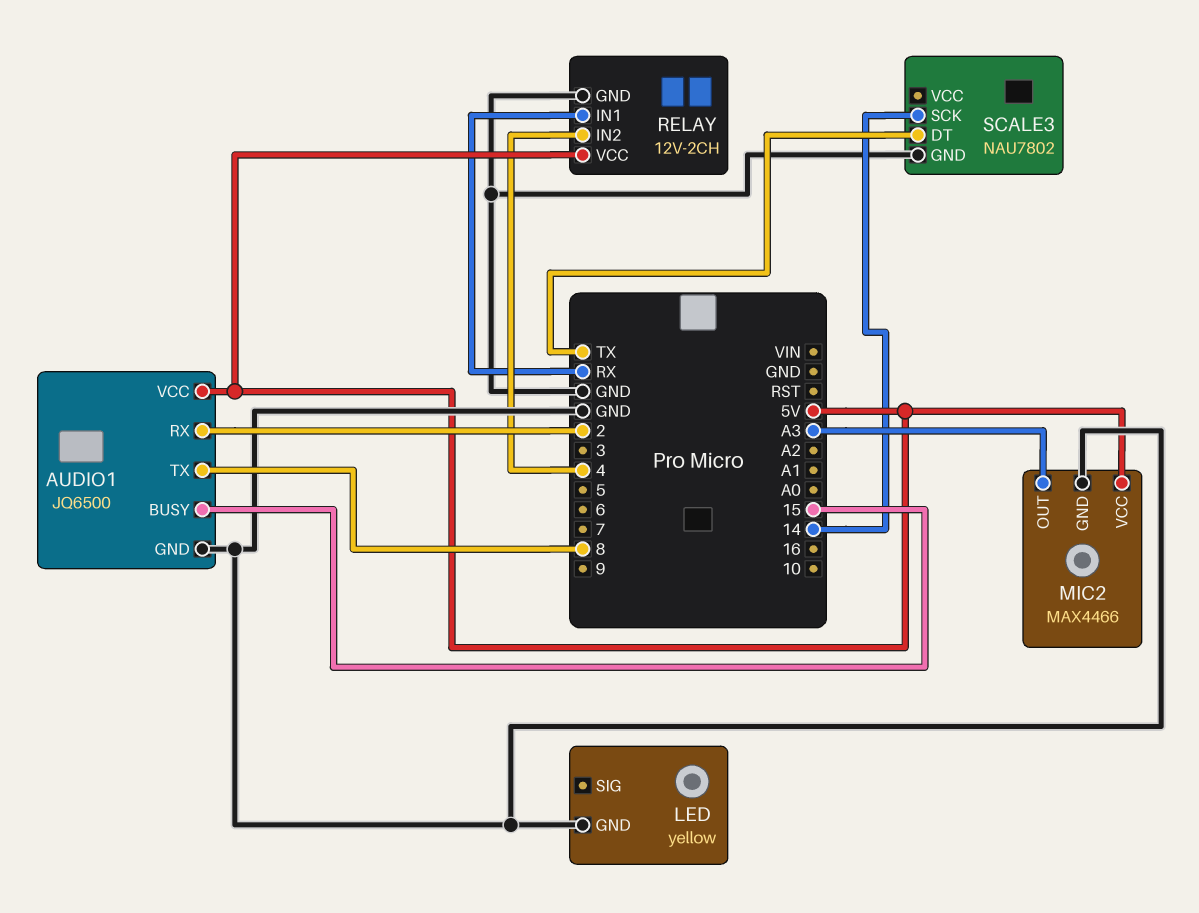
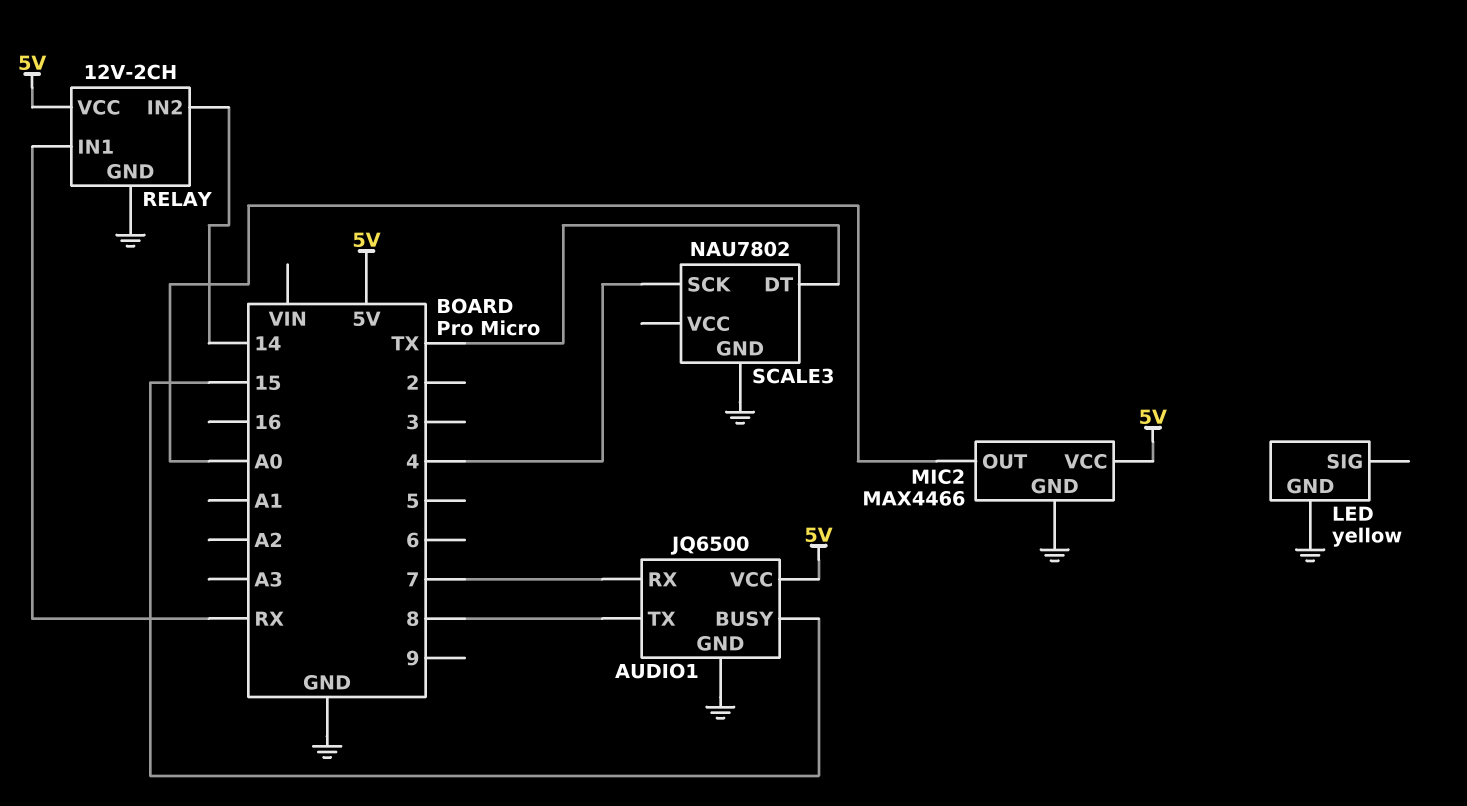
AUDIO1 pin RX: 2 -> 7
MIC2 pin OUT: A3 -> A0
RELAY pin IN2: 4 -> 14
SCALE3 pin SCK: 14 -> 4

